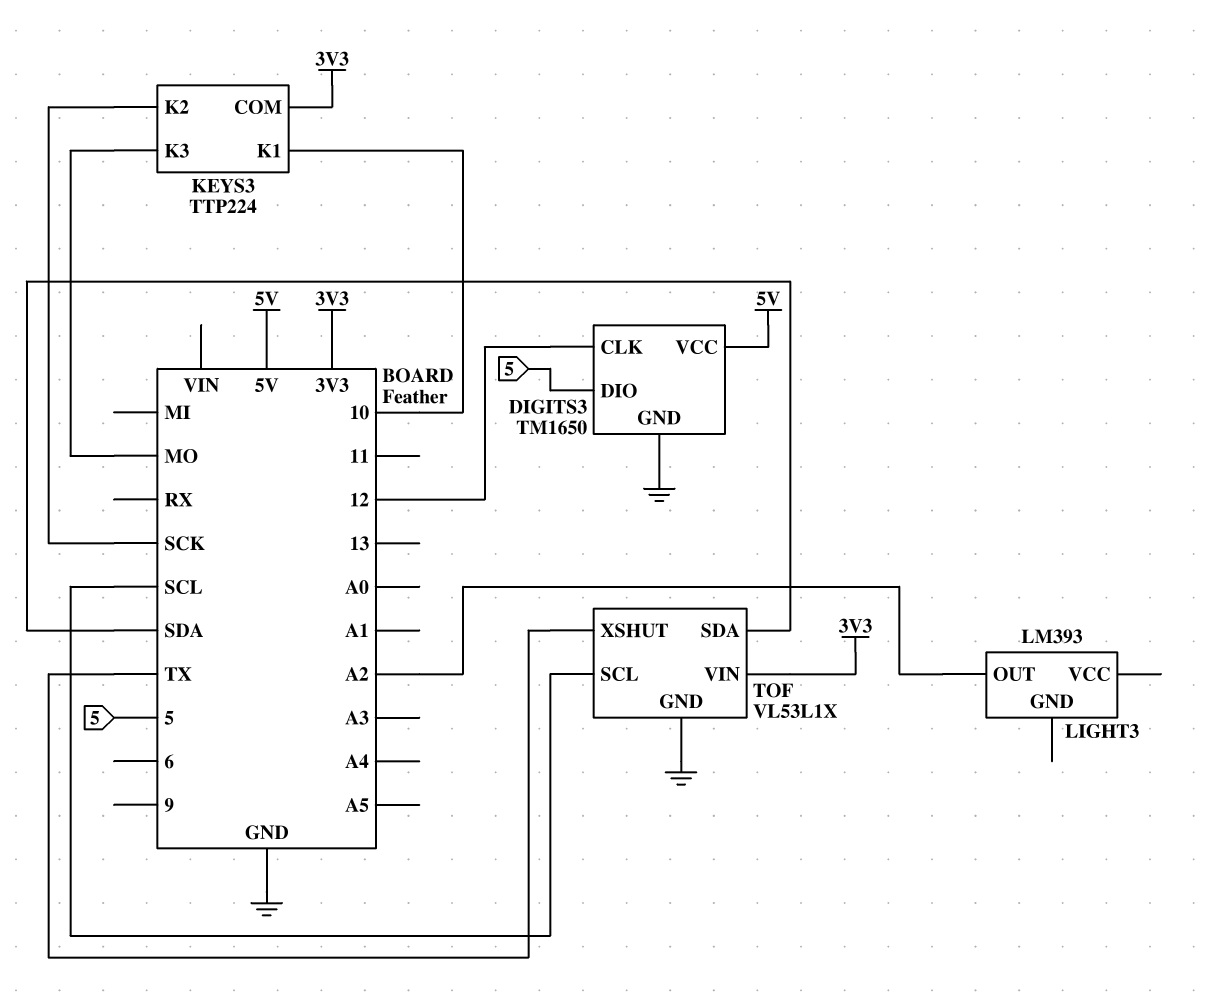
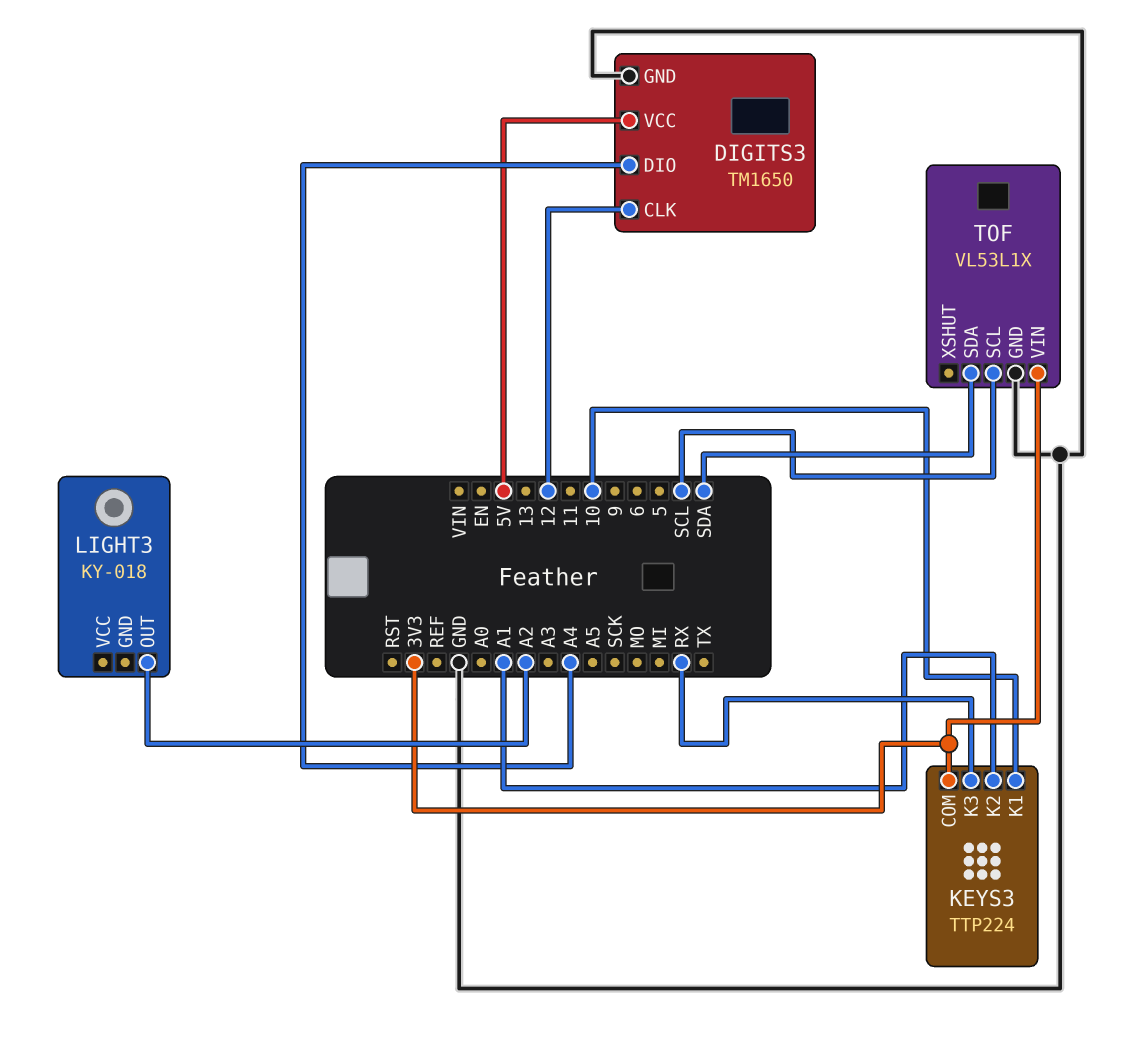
DIGITS3 pin DIO: 5 -> A4
KEYS3 pin K2: SCK -> A1
KEYS3 pin K3: MO -> RX
LIGHT3: LM393 -> KY-018
TOF pin XSHUT: TX -> none

